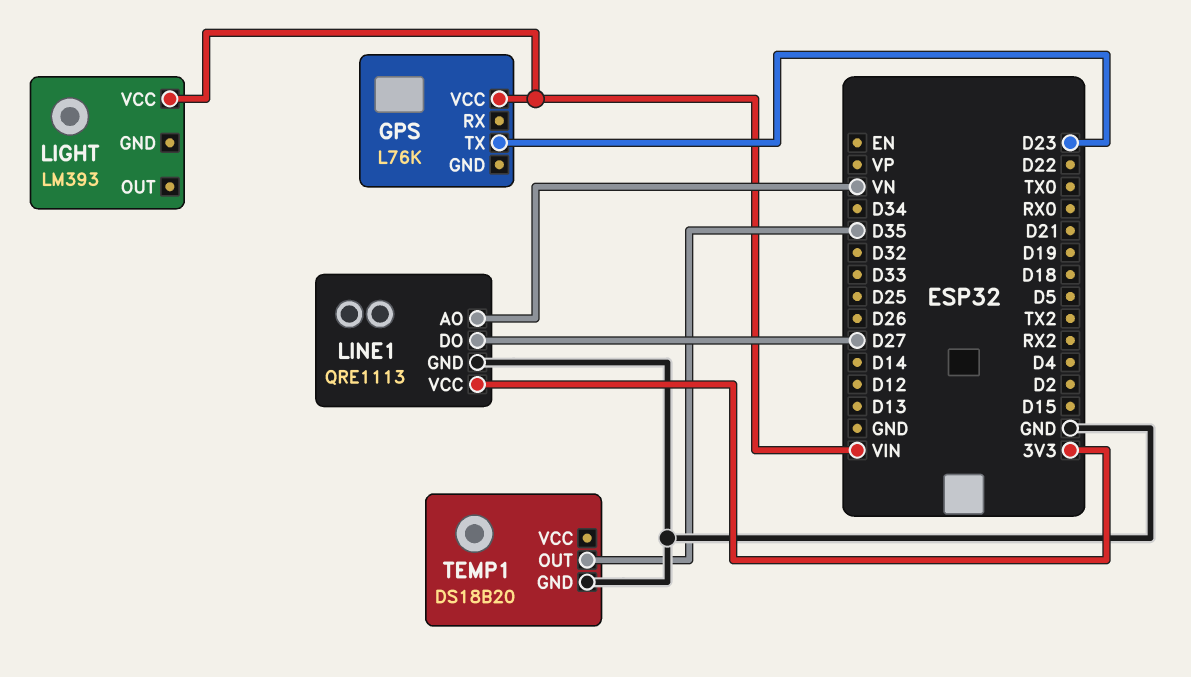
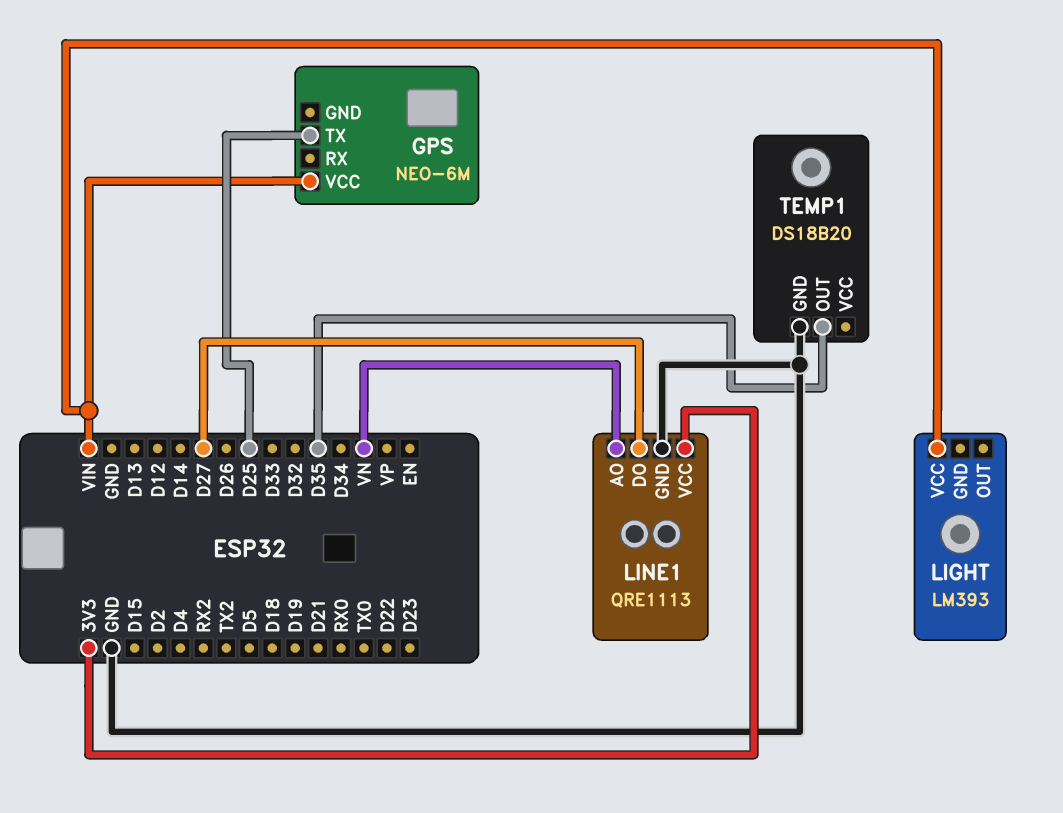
GPS: L76K -> NEO-6M
GPS pin TX: D23 -> D25

